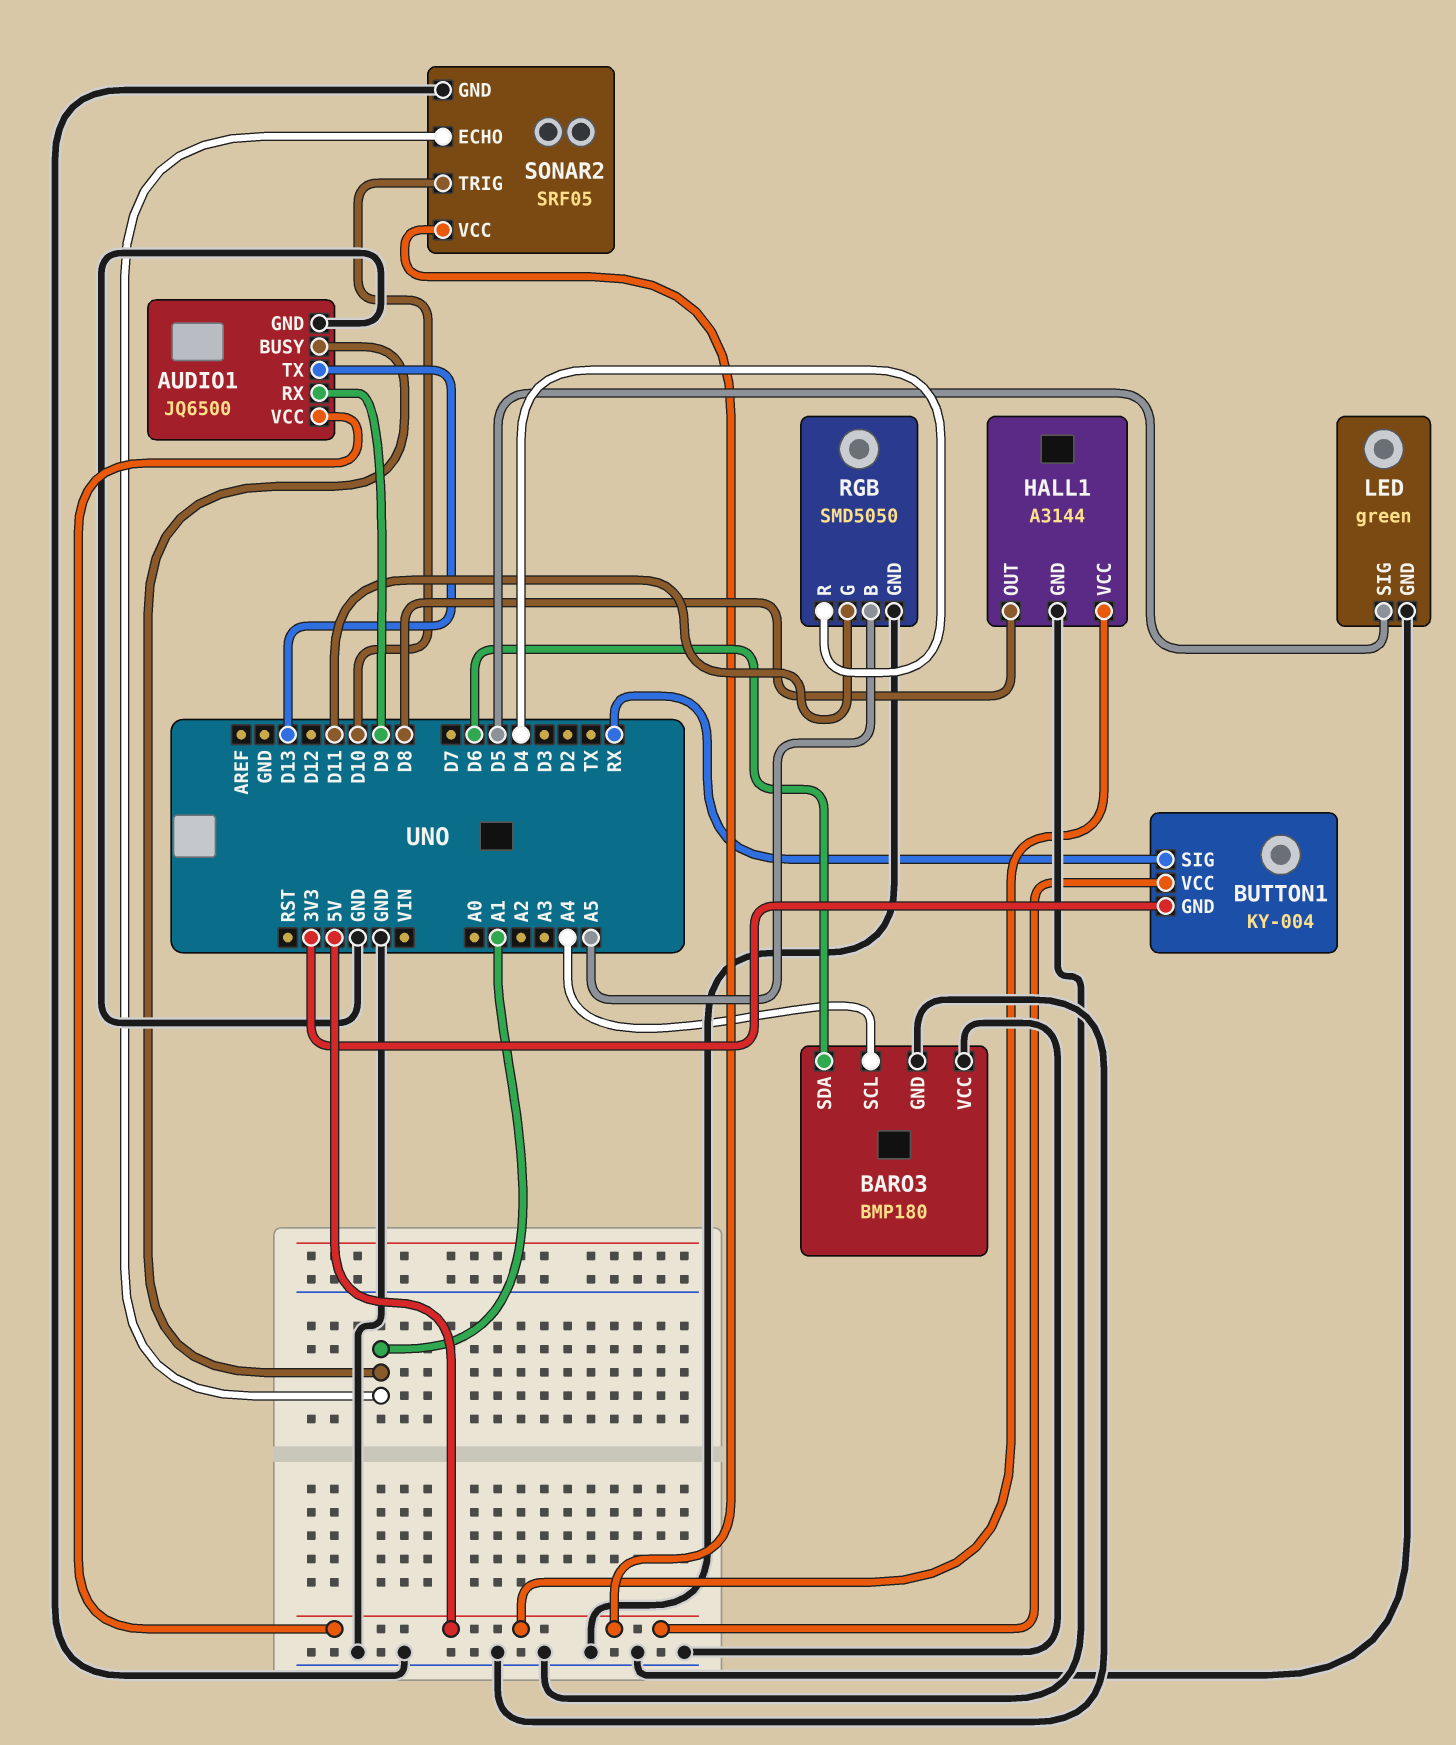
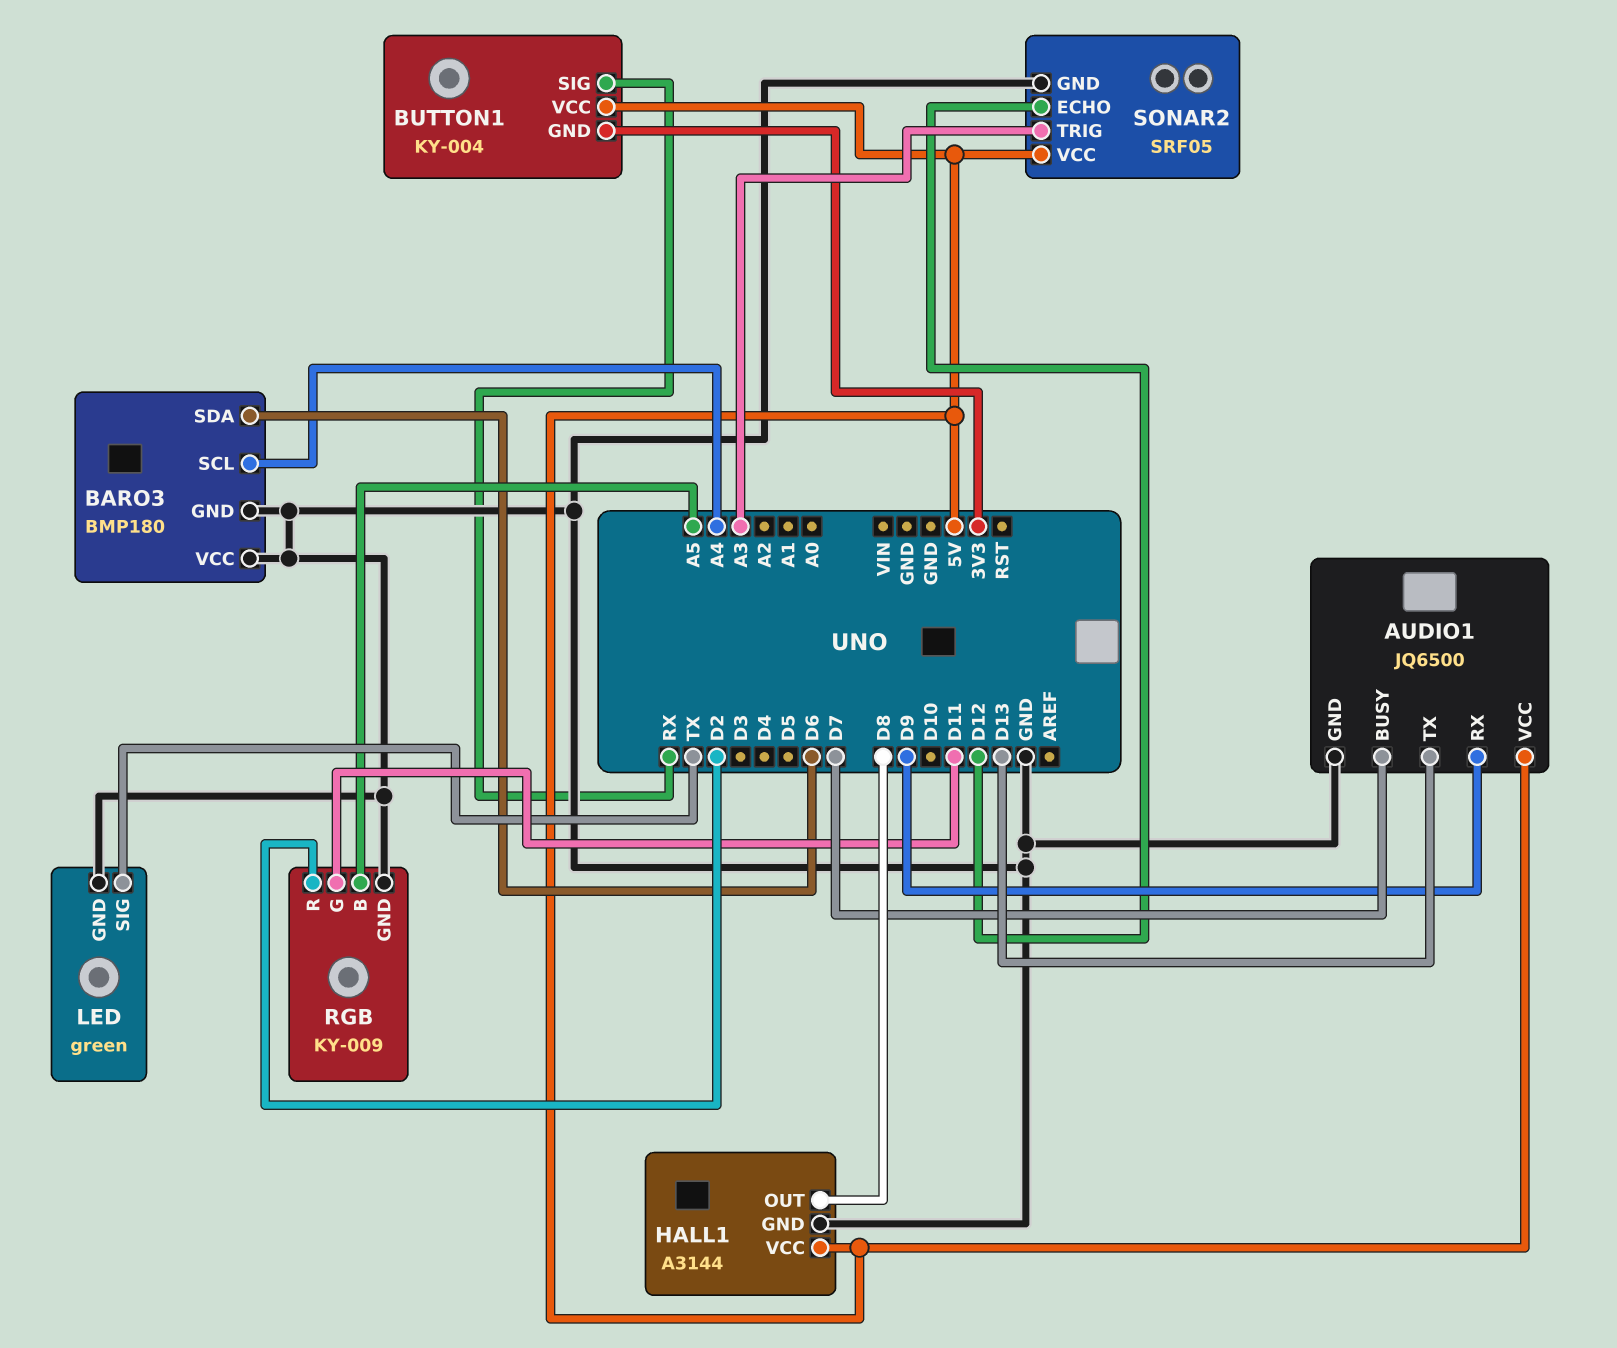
AUDIO1 pin BUSY: A1 -> D7
LED pin SIG: D5 -> TX
RGB: SMD5050 -> KY-009
RGB pin R: D4 -> D2
SONAR2 pin ECHO: A1 -> D12
SONAR2 pin TRIG: D10 -> A3

